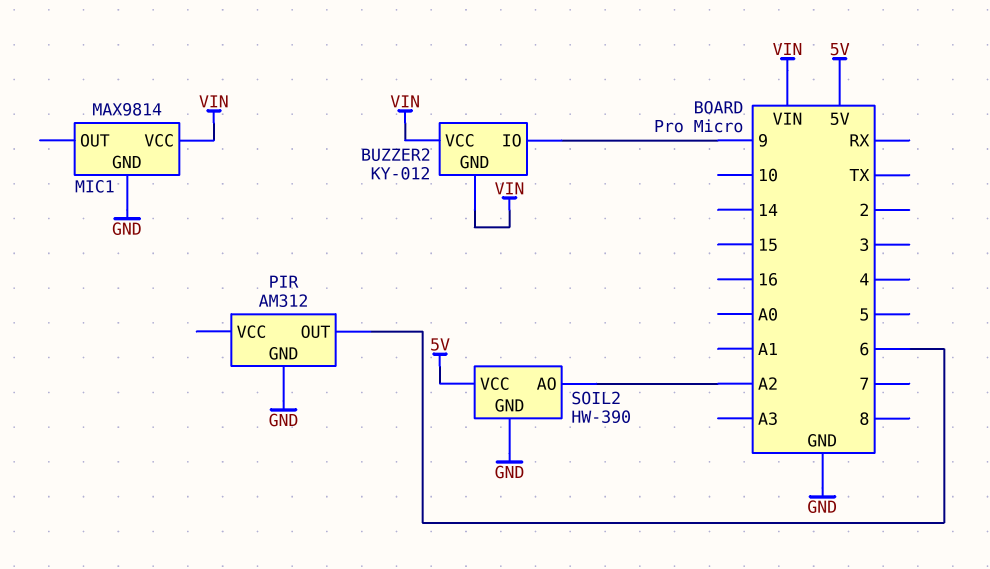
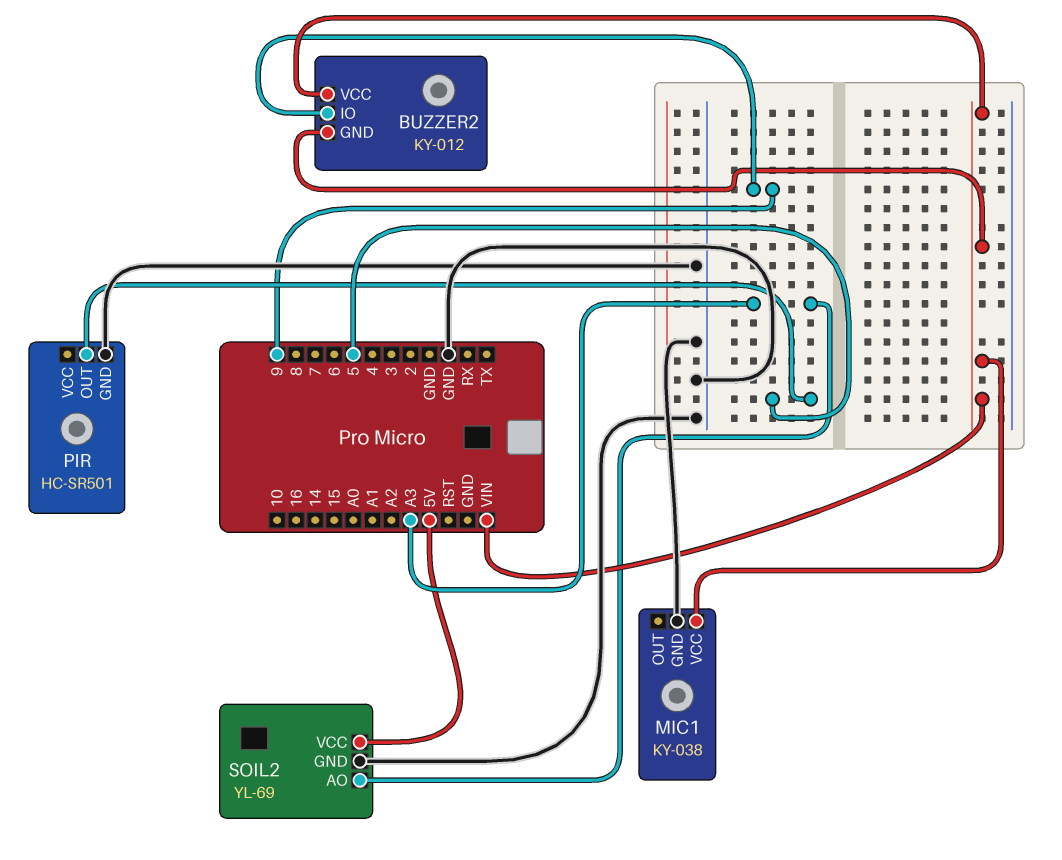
MIC1: MAX9814 -> KY-038
PIR: AM312 -> HC-SR501
PIR pin OUT: 6 -> 5
SOIL2: HW-390 -> YL-69
SOIL2 pin AO: A2 -> A3

